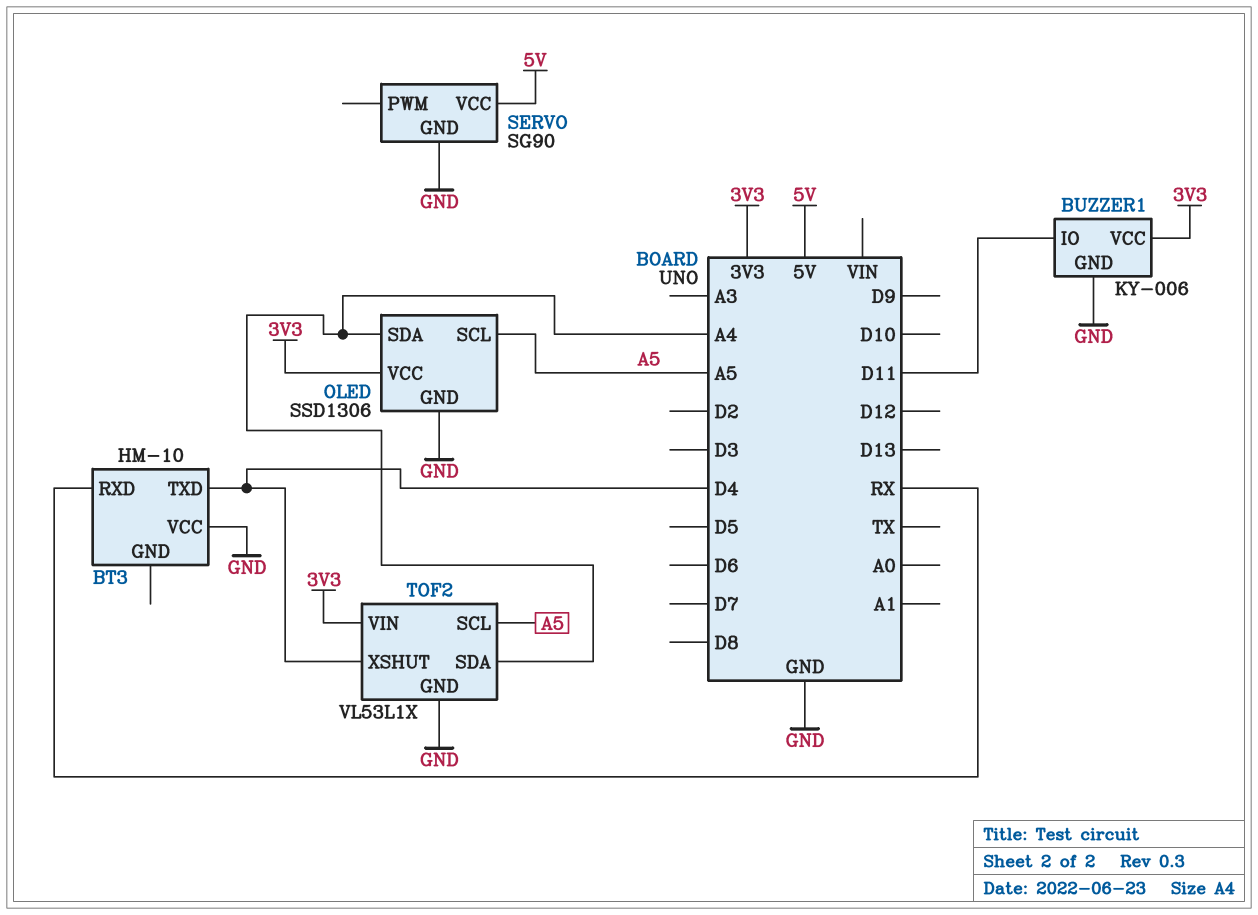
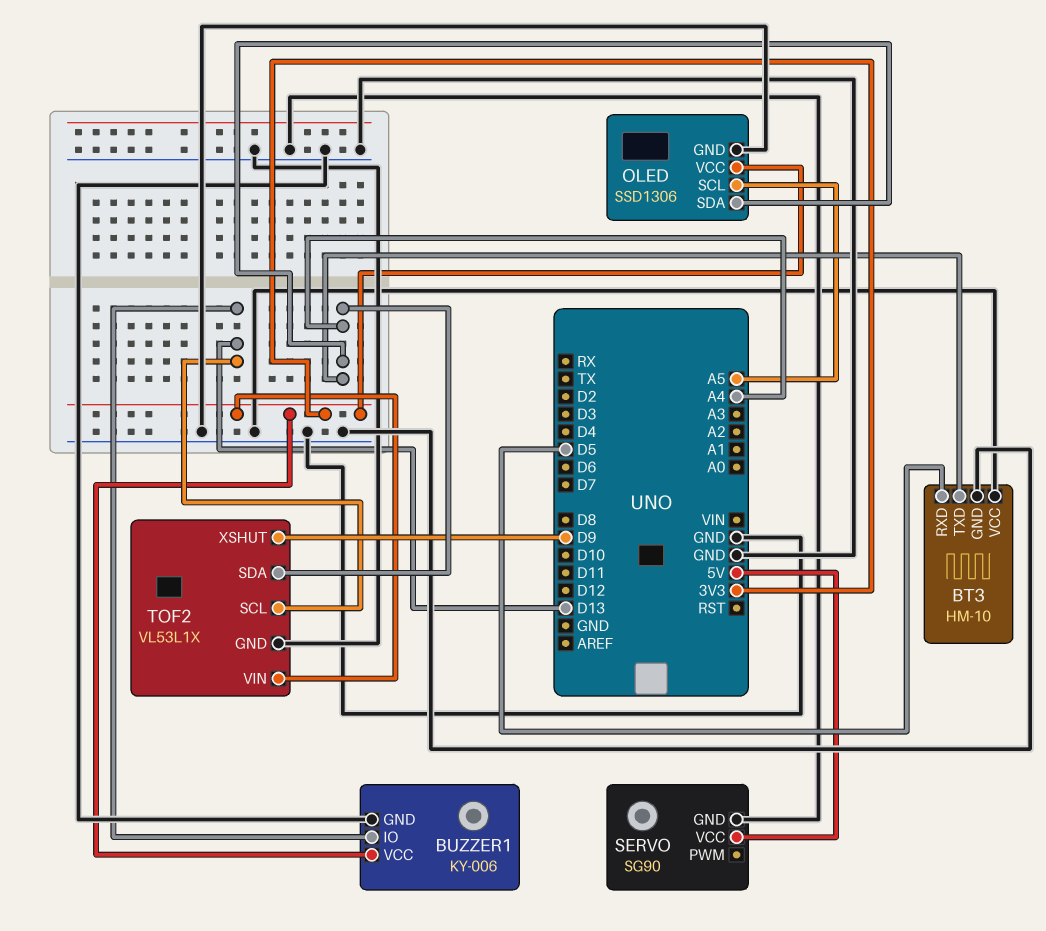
BT3 pin GND: none -> GND
BT3 pin RXD: RX -> D5
BT3 pin TXD: D4 -> A4
BUZZER1 pin IO: D11 -> D13
TOF2 pin SCL: A5 -> D13
TOF2 pin XSHUT: D4 -> D9

